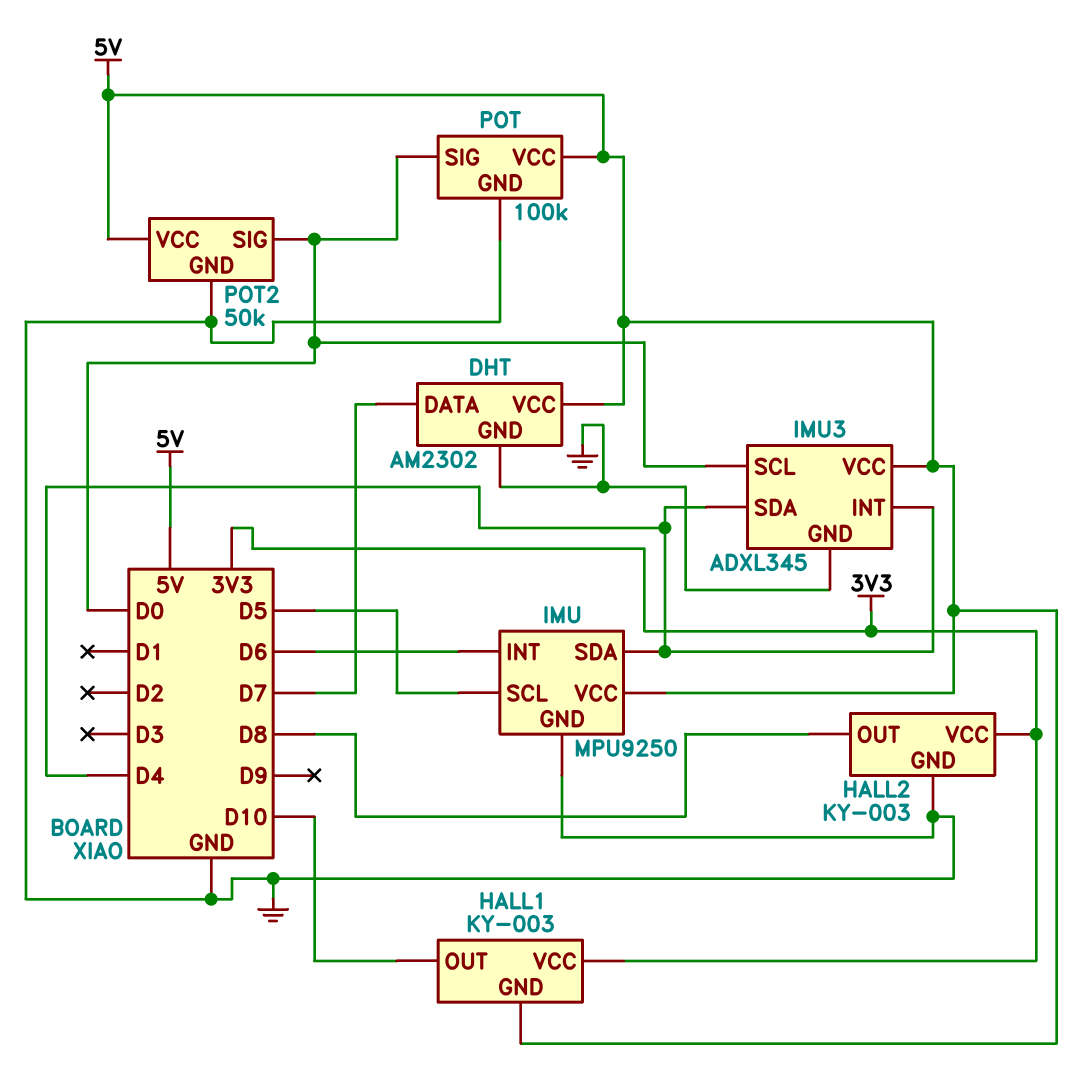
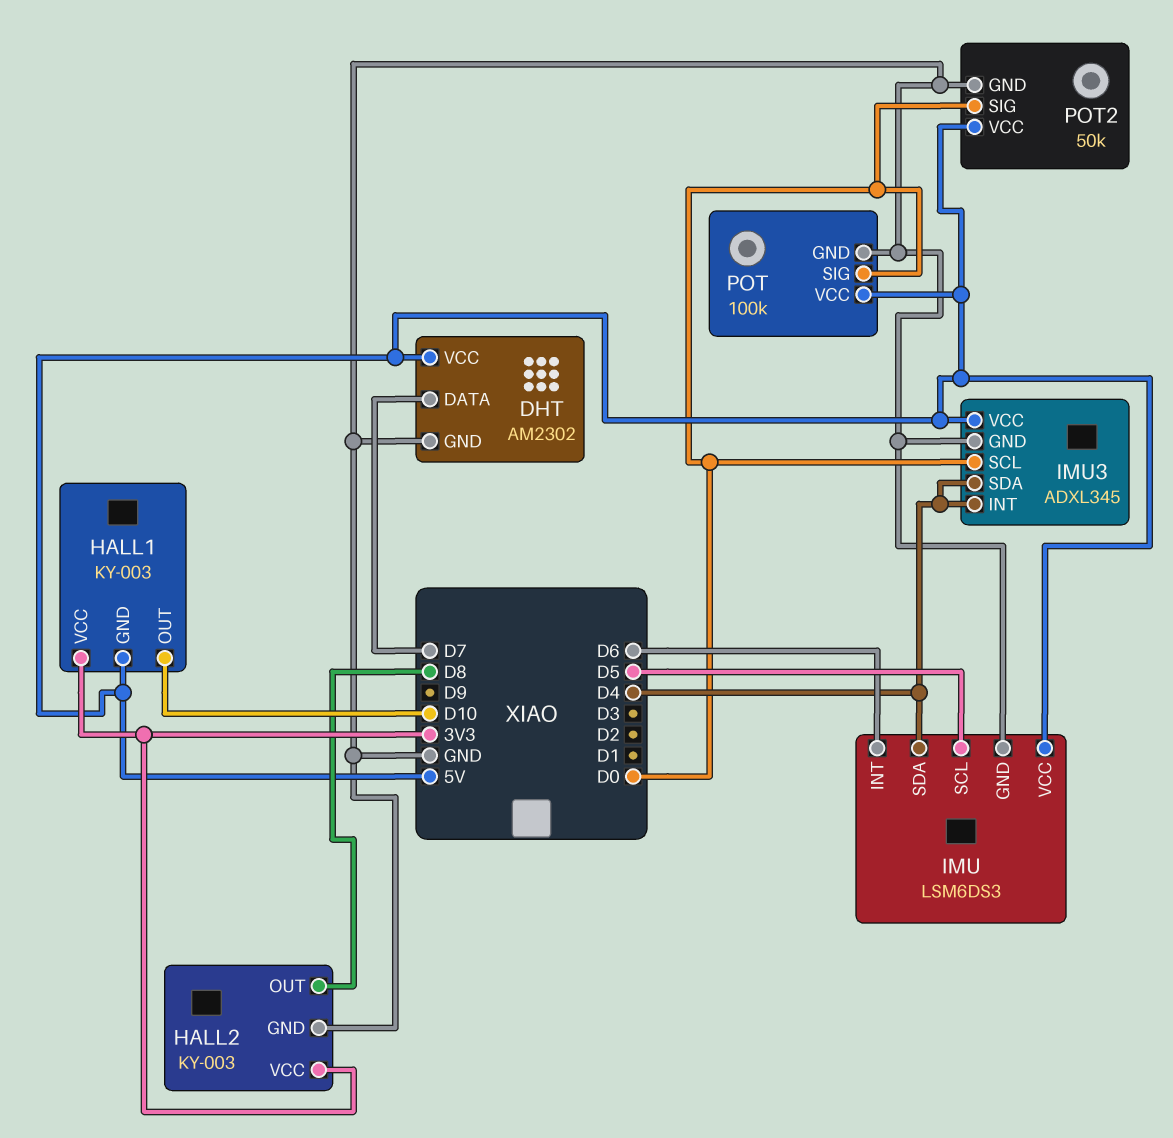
IMU: MPU9250 -> LSM6DS3

